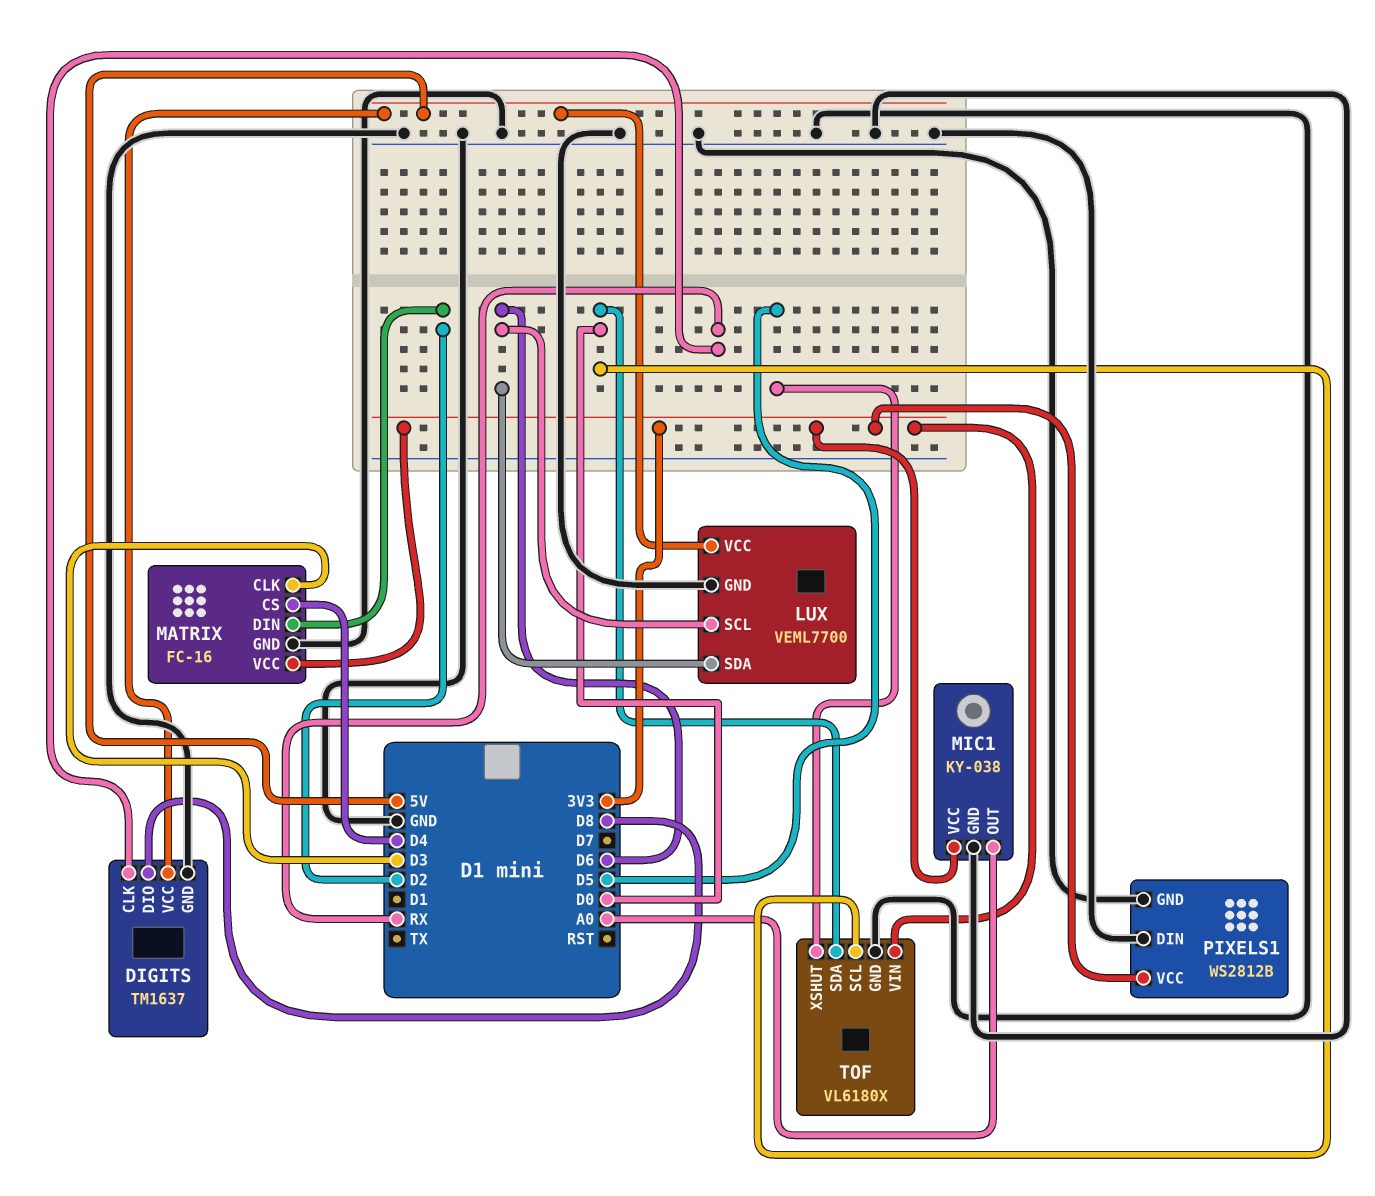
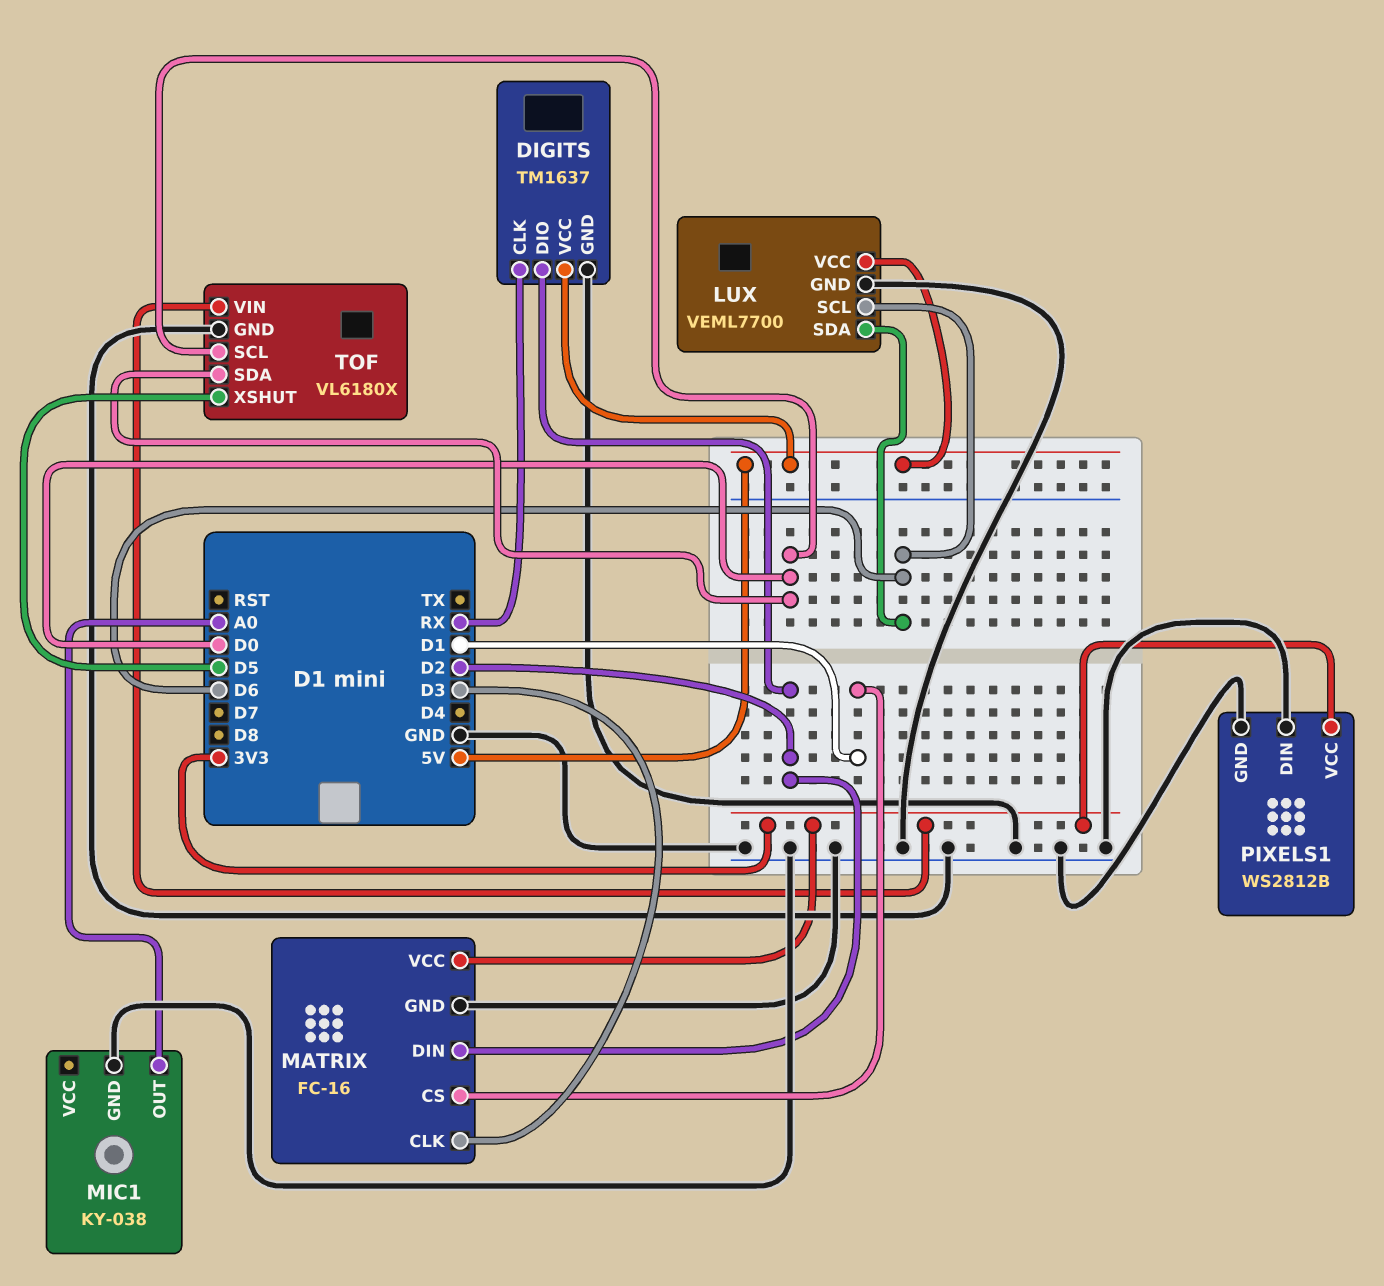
DIGITS pin DIO: D8 -> D2
MATRIX pin CS: D4 -> D1
MIC1 pin VCC: 3V3 -> none

